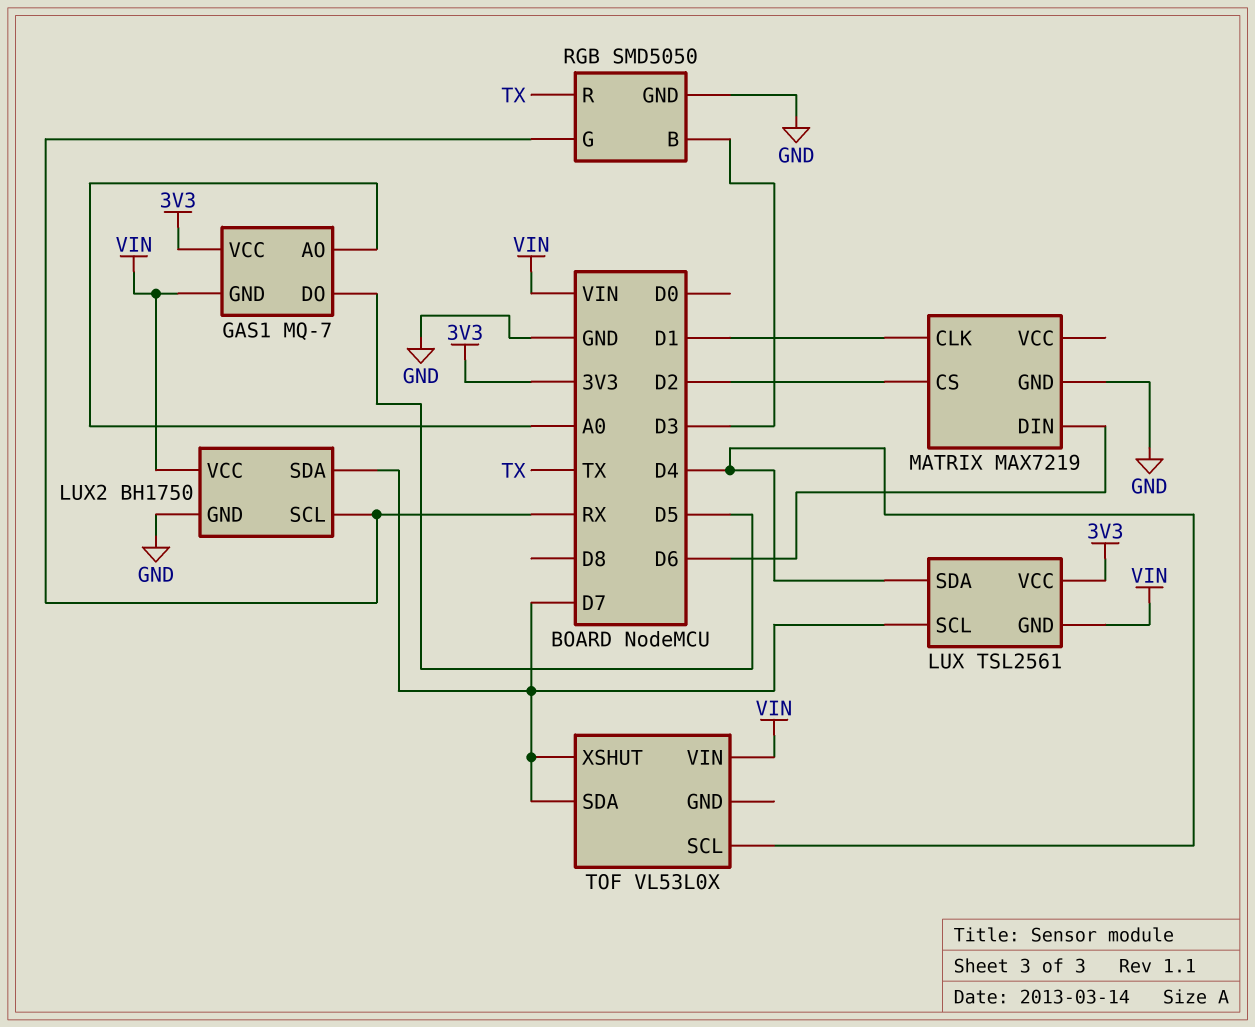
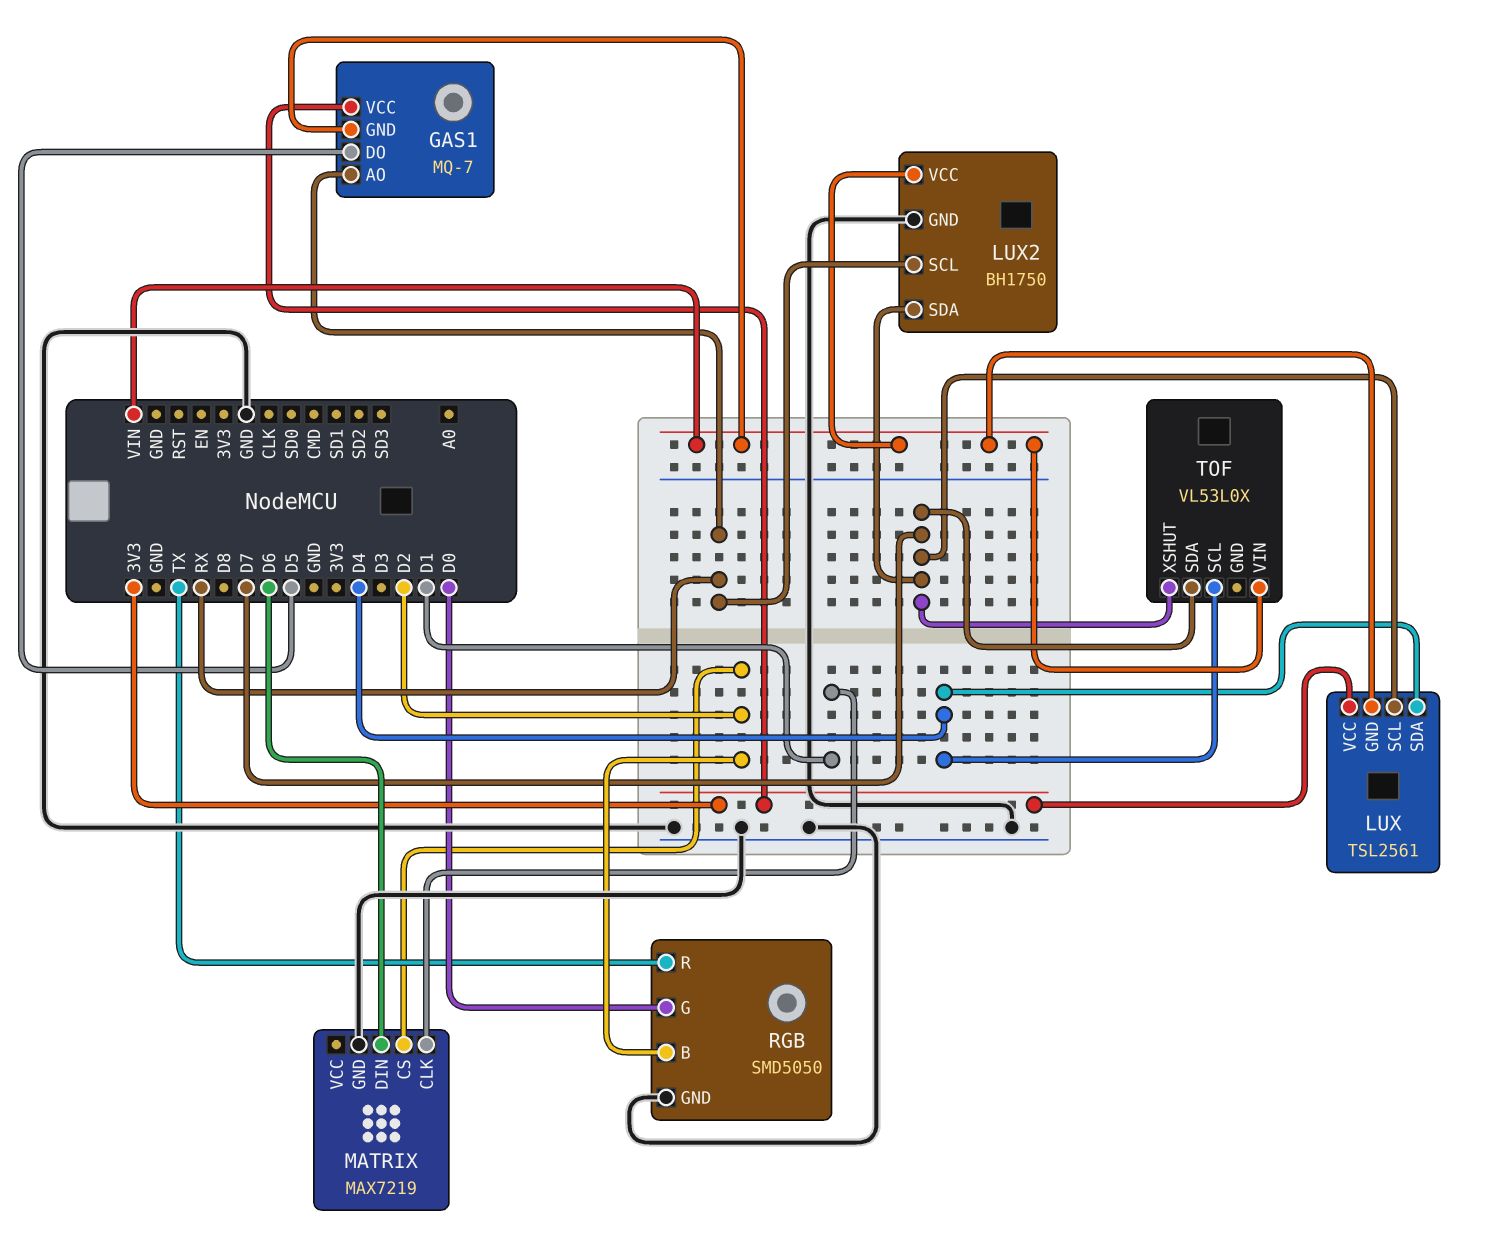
GAS1 pin AO: A0 -> RX
RGB pin B: D3 -> D2
RGB pin G: RX -> D0

